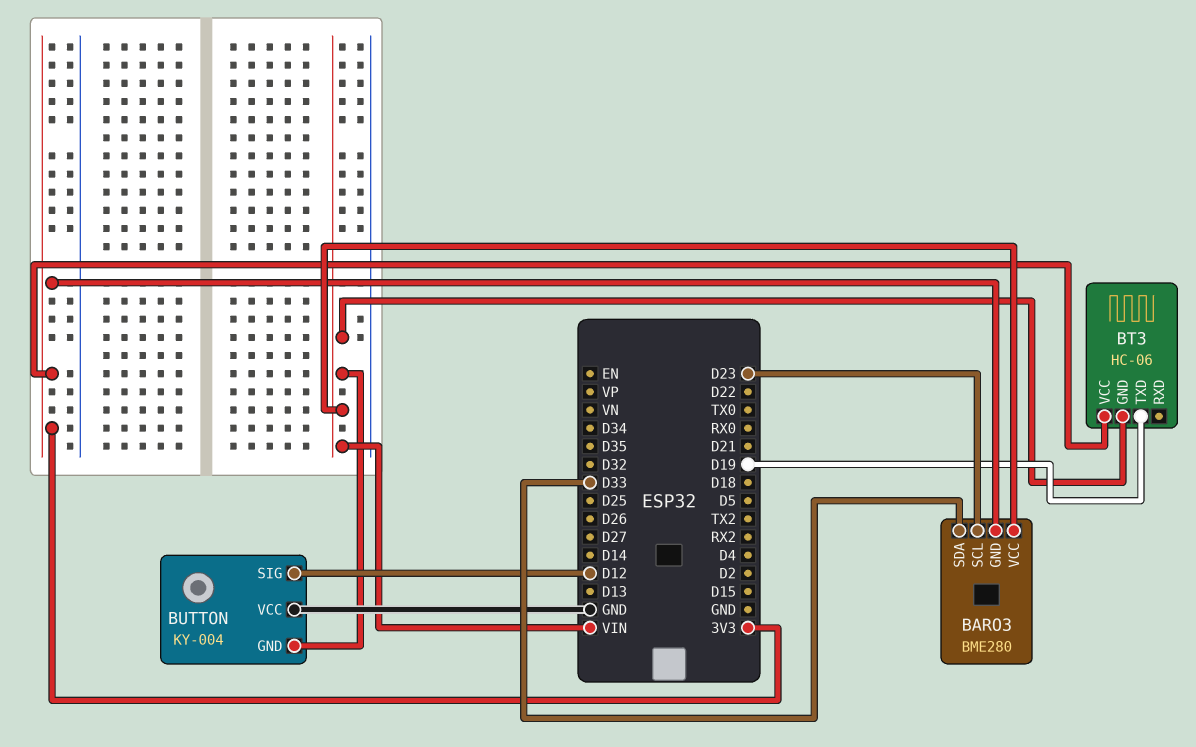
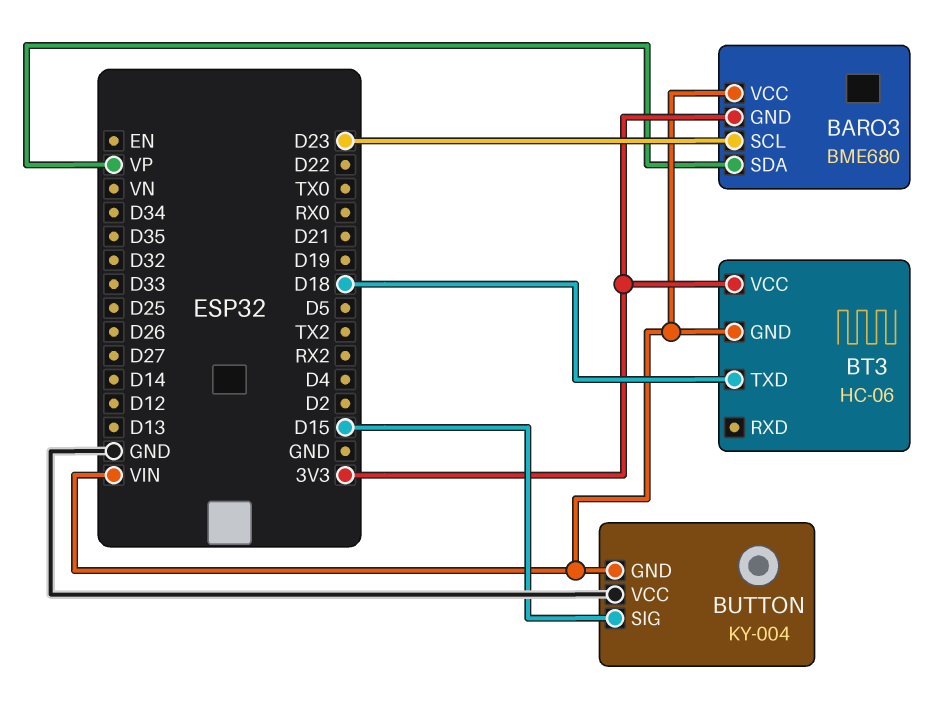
BARO3: BME280 -> BME680
BARO3 pin SDA: D33 -> VP
BT3 pin TXD: D19 -> D18
BUTTON pin SIG: D12 -> D15

